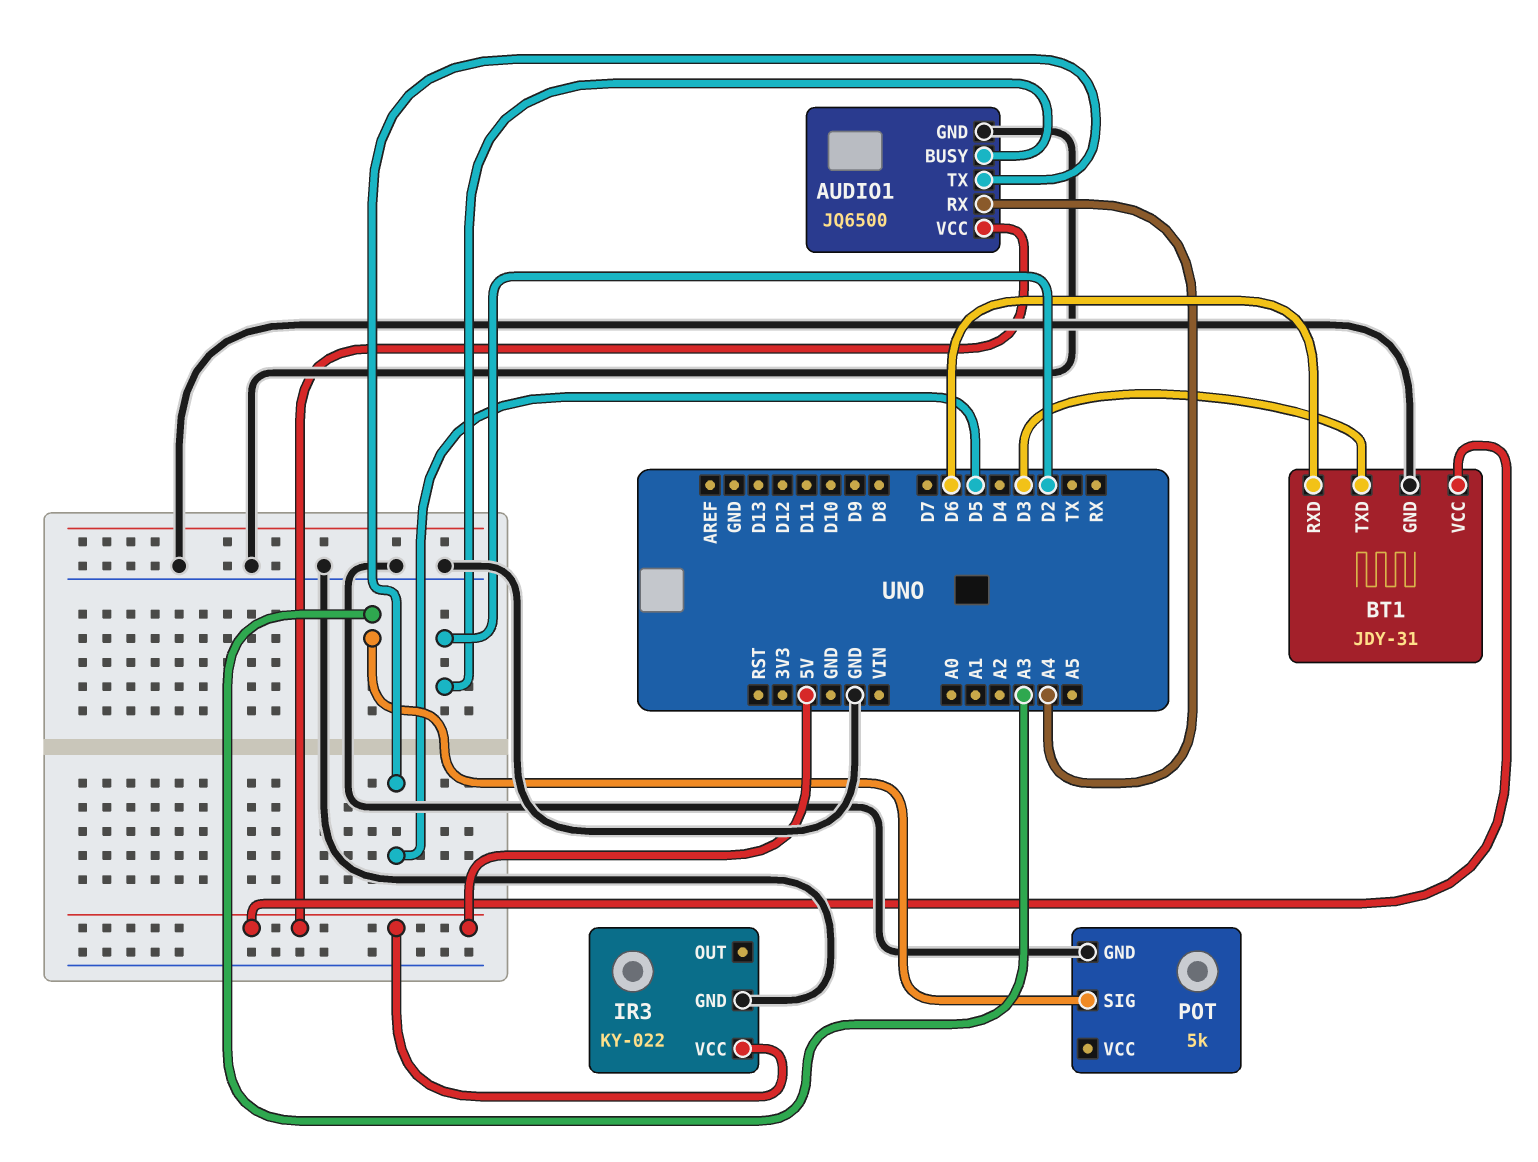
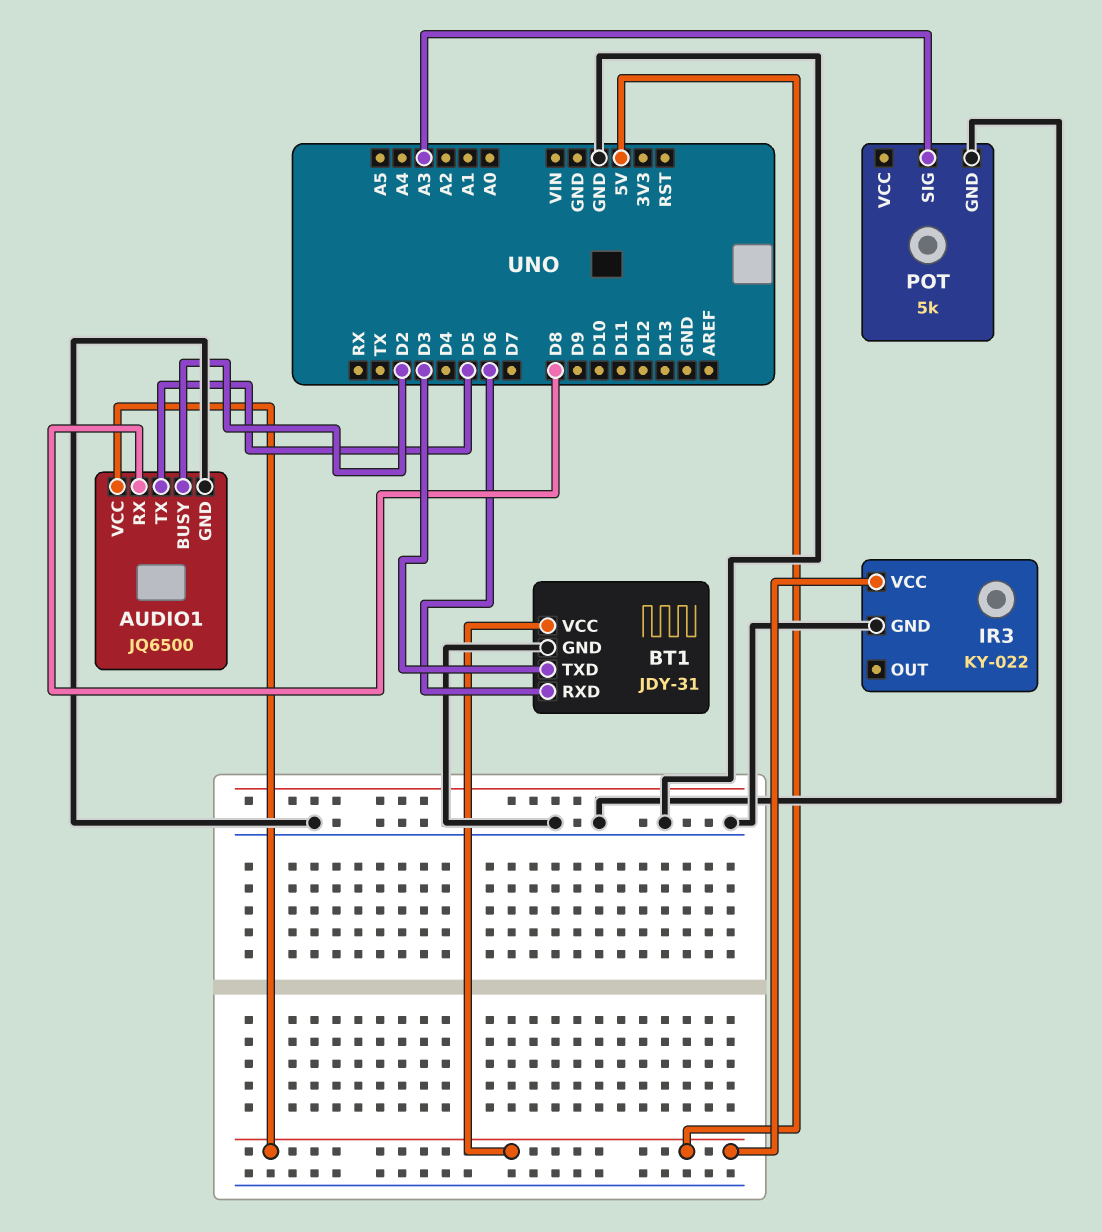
AUDIO1 pin RX: A4 -> D8

